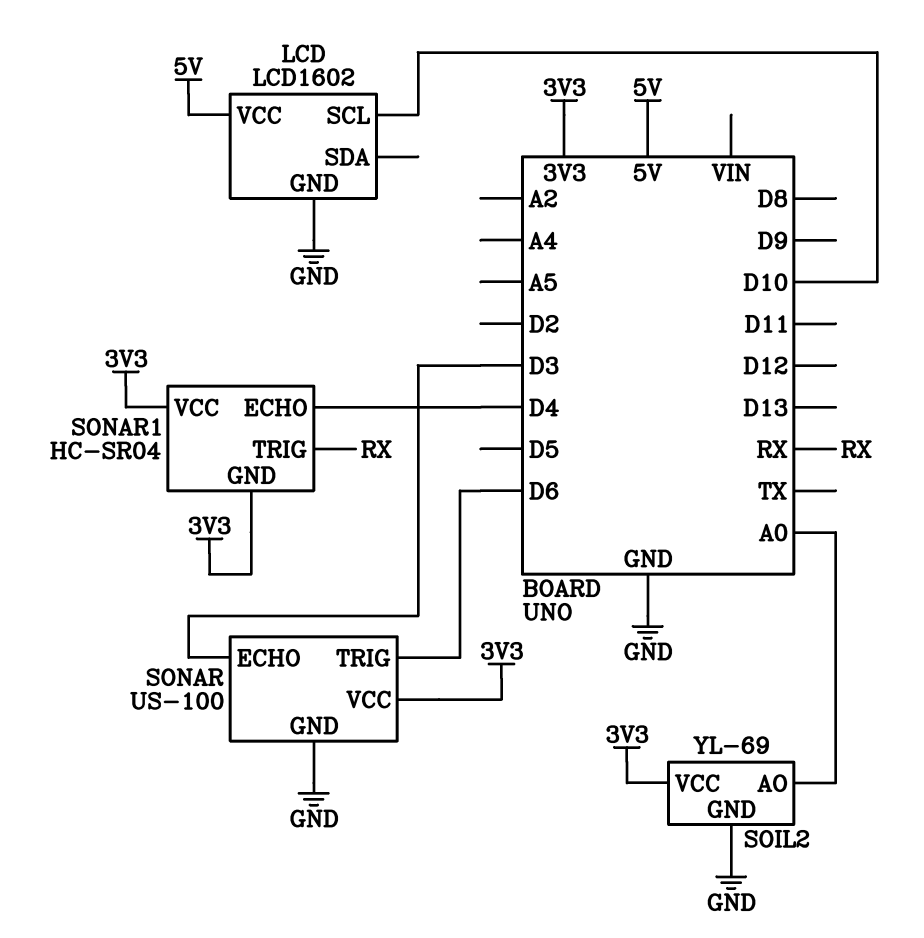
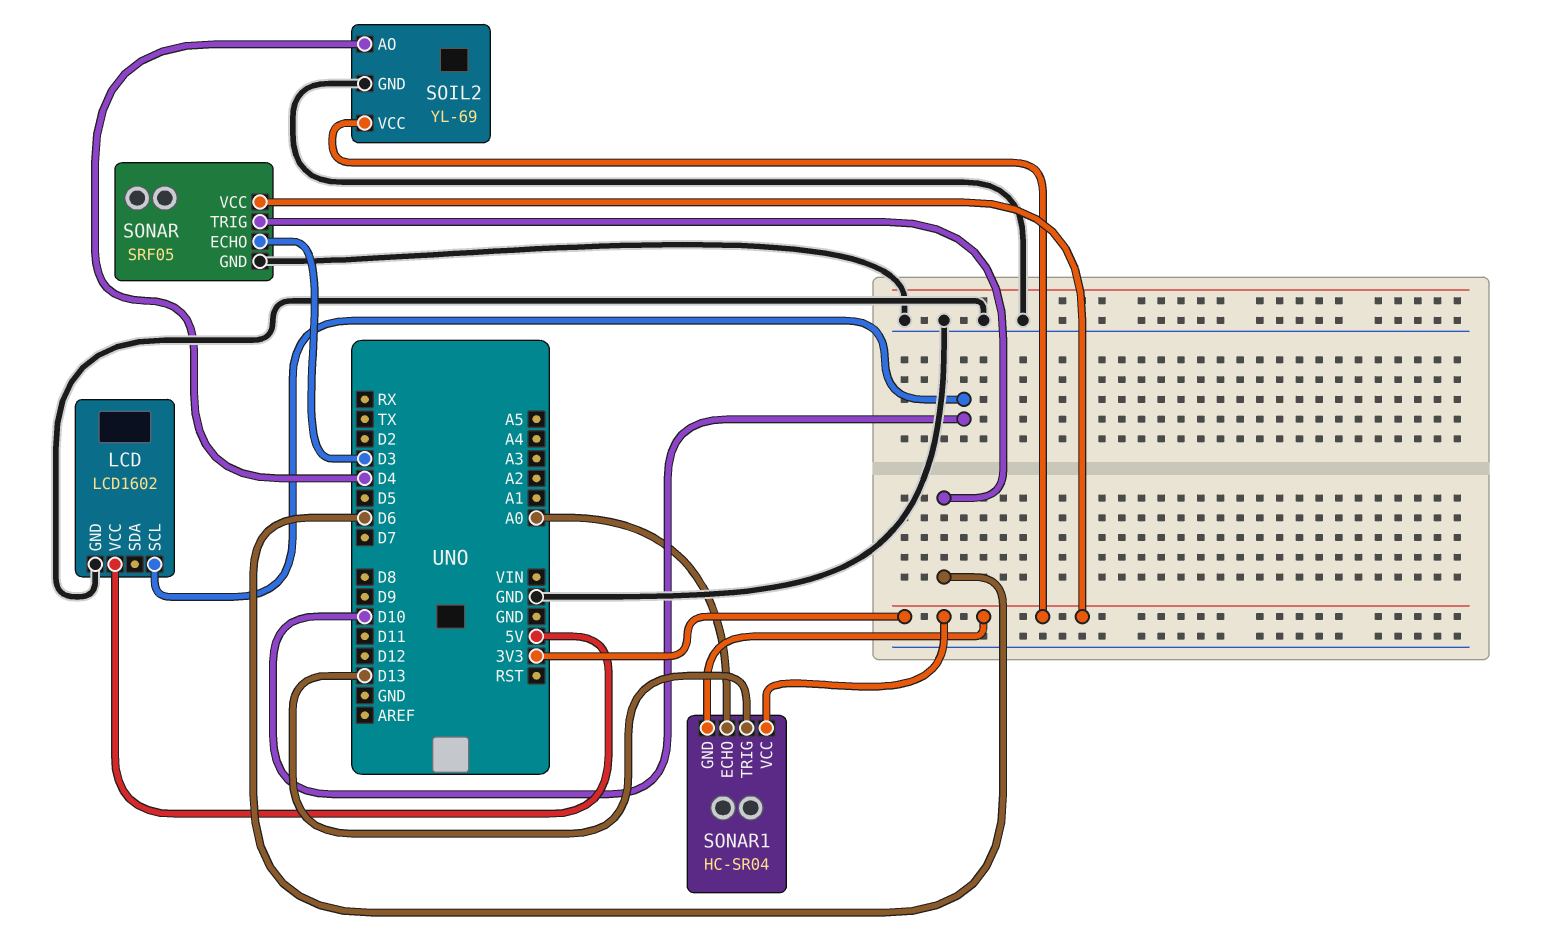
SOIL2 pin AO: A0 -> D4
SONAR: US-100 -> SRF05
SONAR1 pin ECHO: D4 -> A0
SONAR1 pin TRIG: RX -> D13

